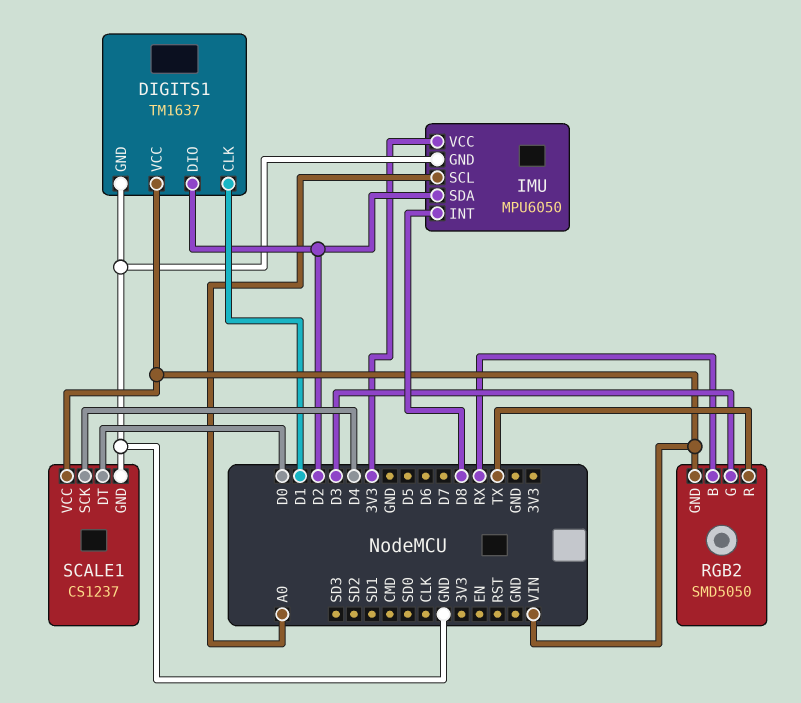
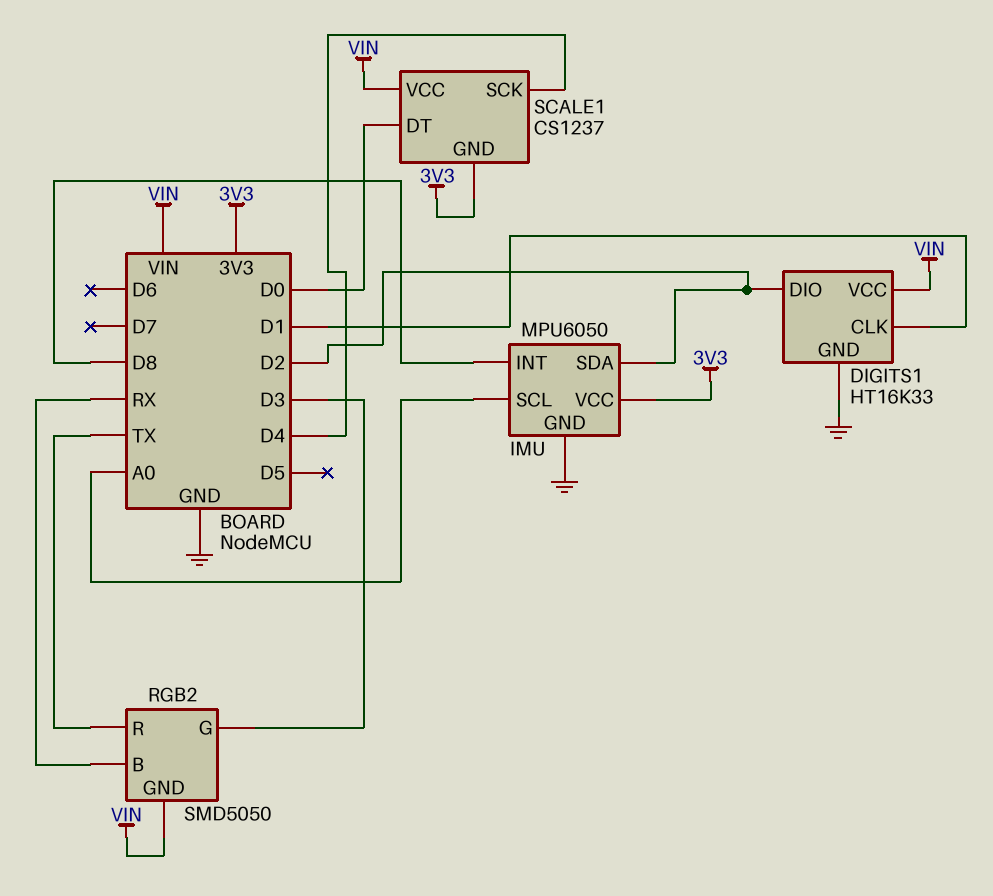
DIGITS1: TM1637 -> HT16K33
SCALE1 pin GND: GND -> 3V3

